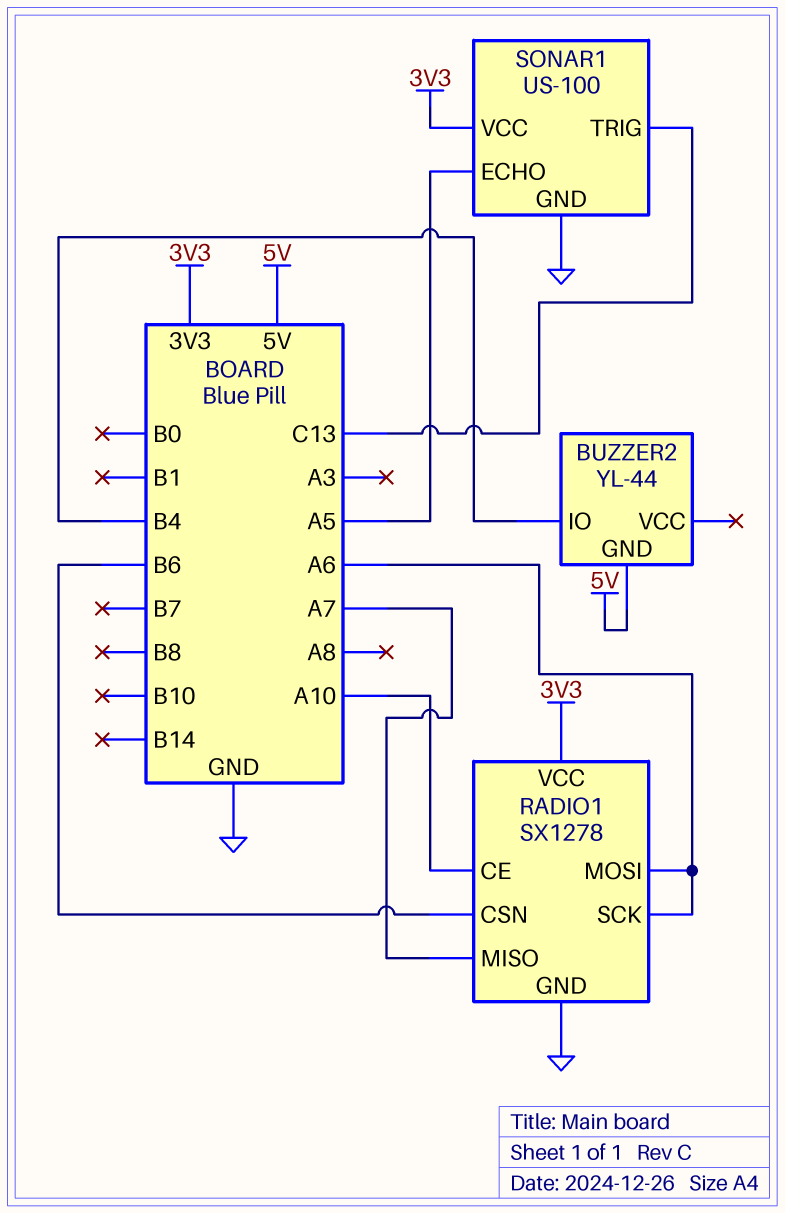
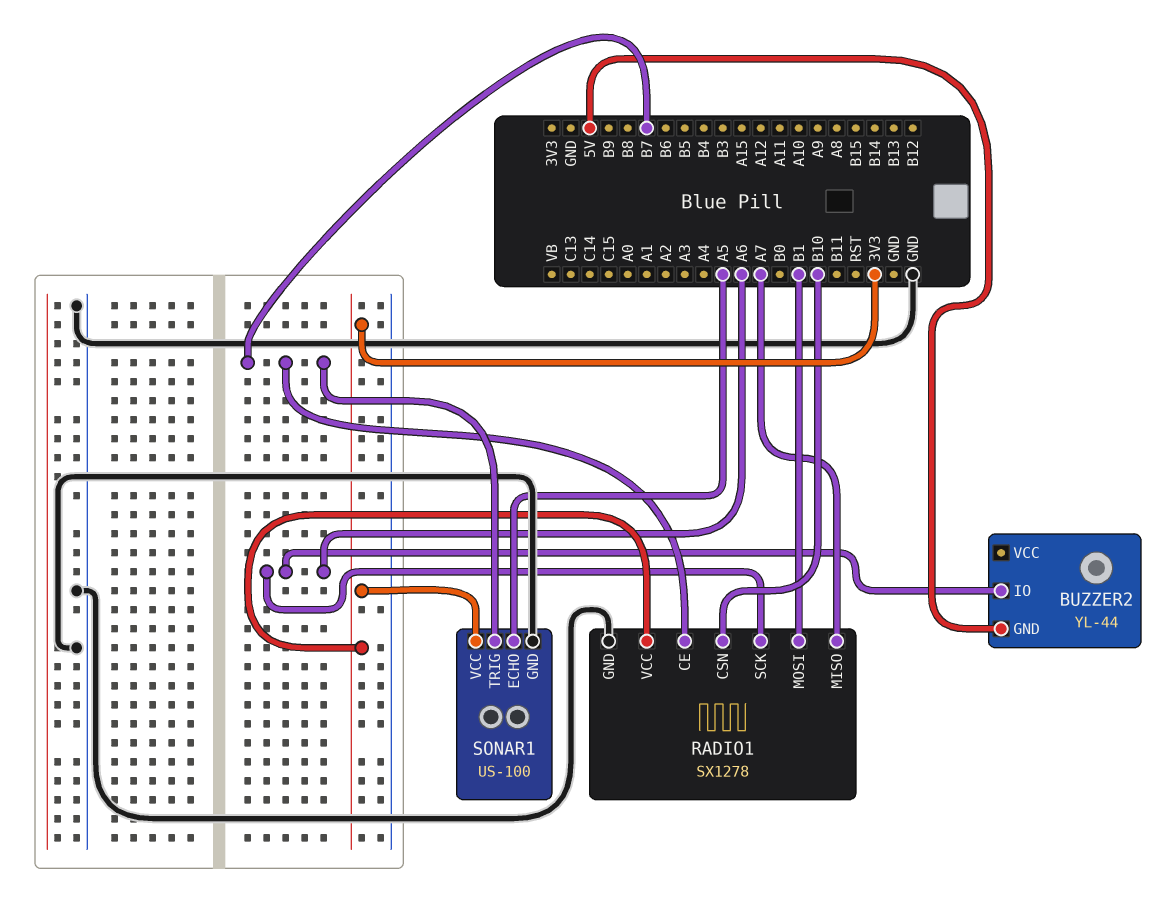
BUZZER2 pin IO: B4 -> A6
RADIO1 pin CE: A10 -> B7
RADIO1 pin CSN: B6 -> B10
RADIO1 pin MOSI: A6 -> B1
SONAR1 pin TRIG: C13 -> B7

